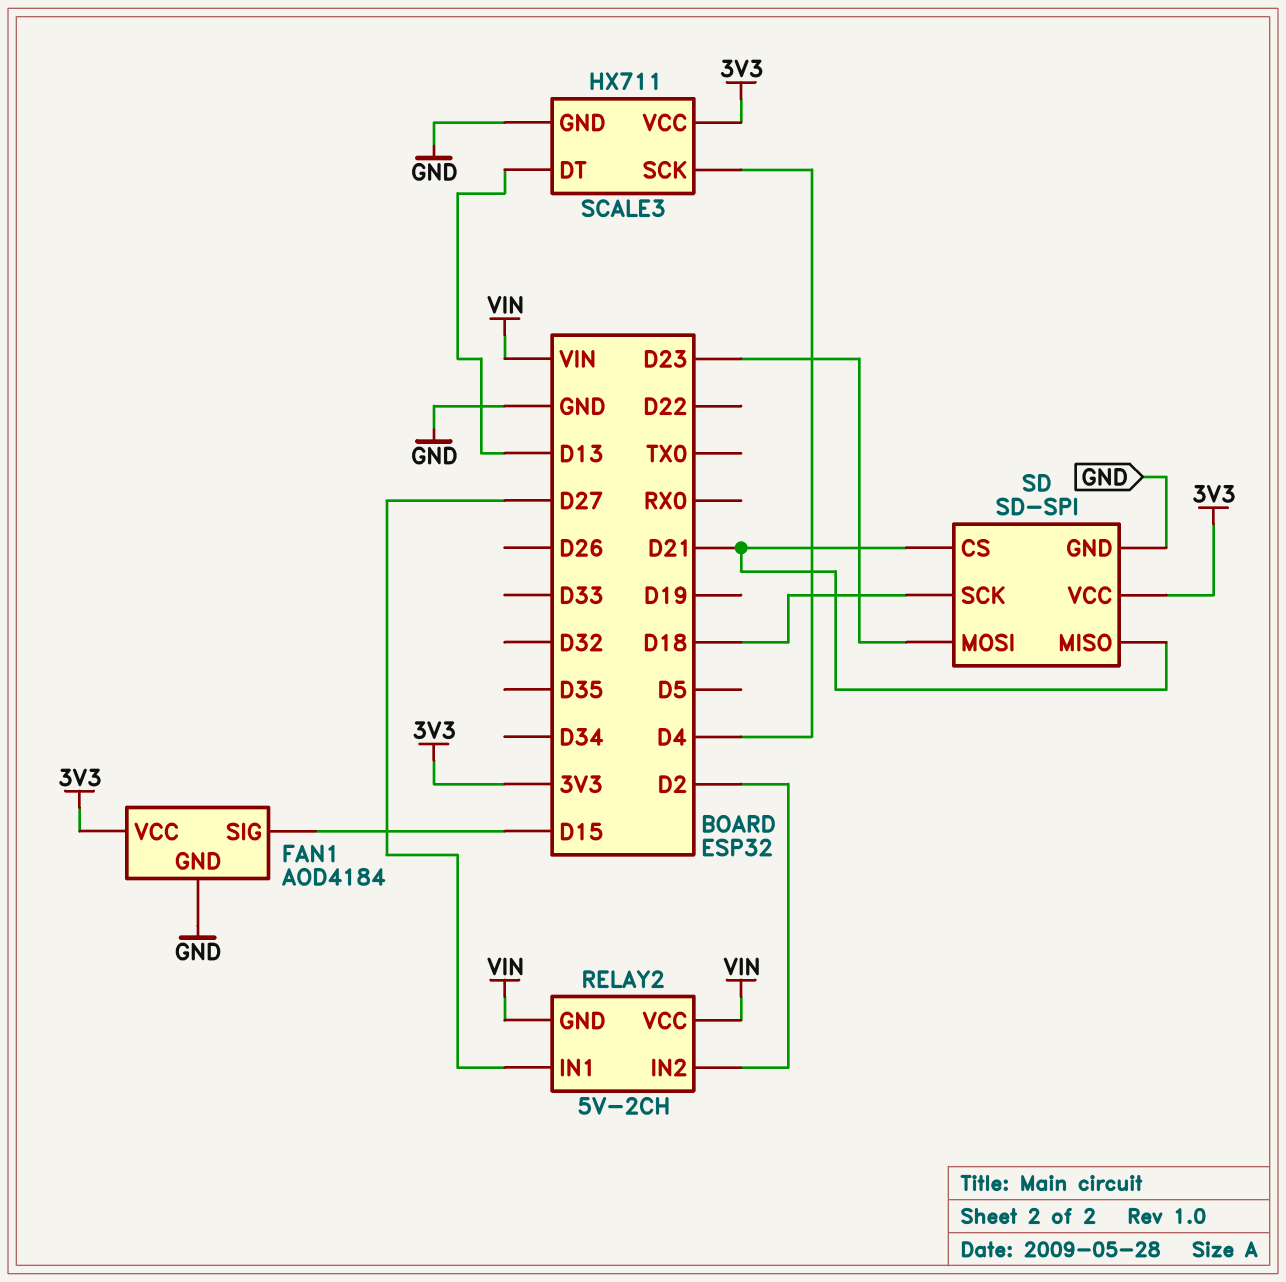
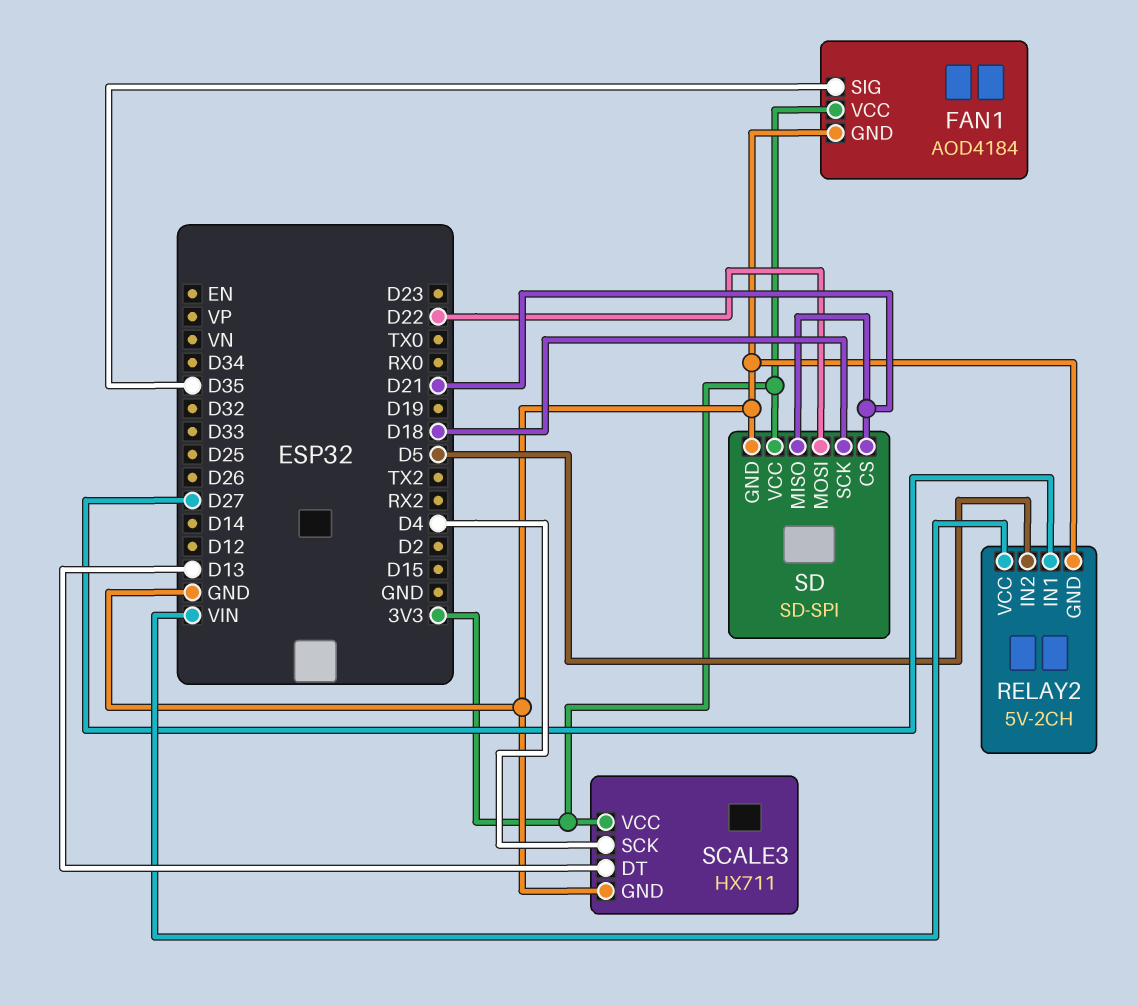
FAN1 pin SIG: D15 -> D35
RELAY2 pin GND: VIN -> GND
RELAY2 pin IN2: D2 -> D5
SD pin MOSI: D23 -> D22

